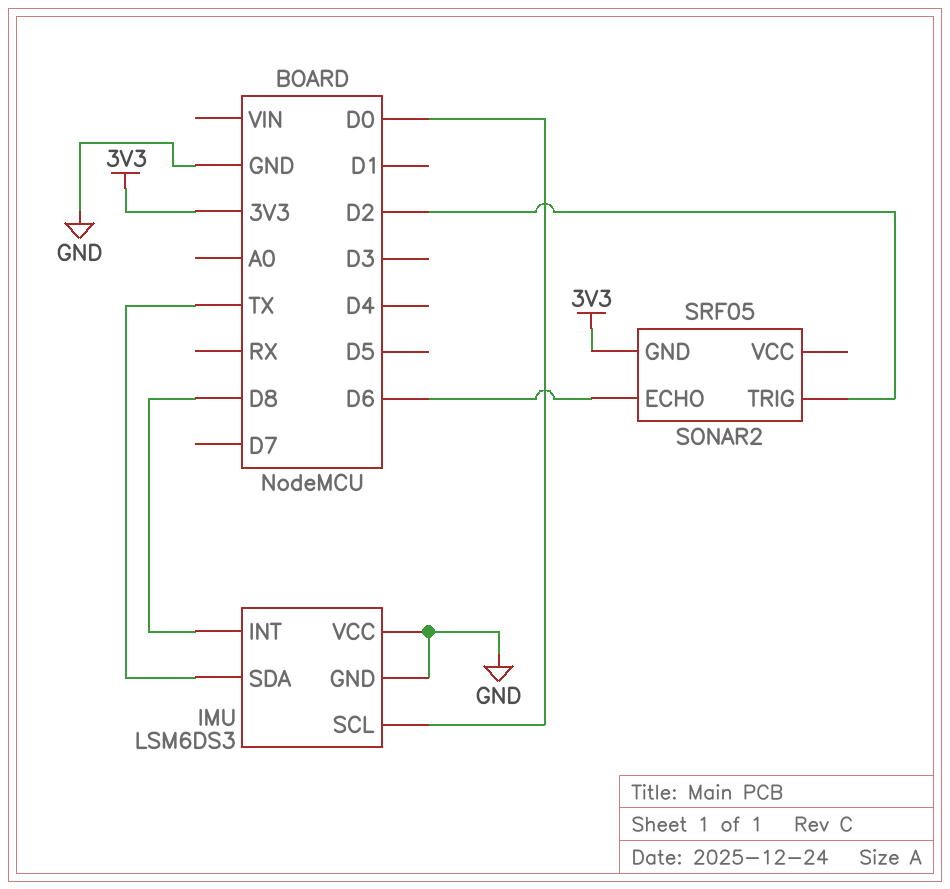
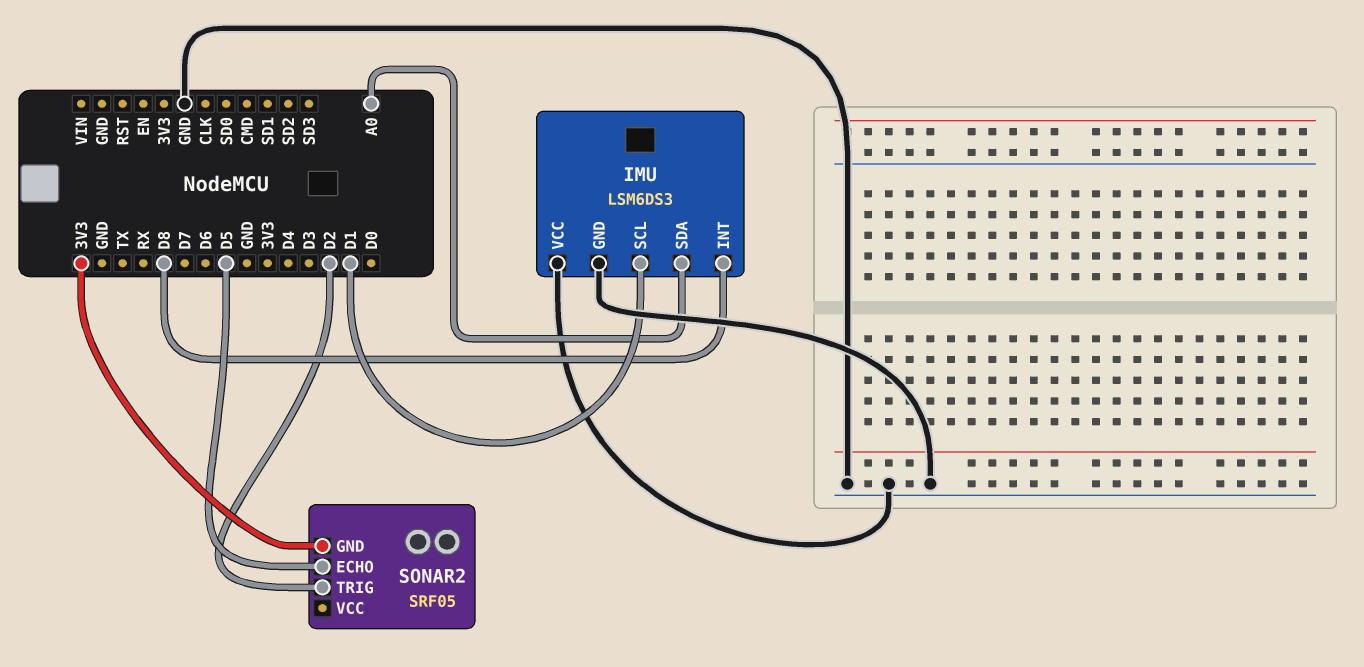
IMU pin SCL: D0 -> D1
IMU pin SDA: TX -> A0
SONAR2 pin ECHO: D6 -> D5

